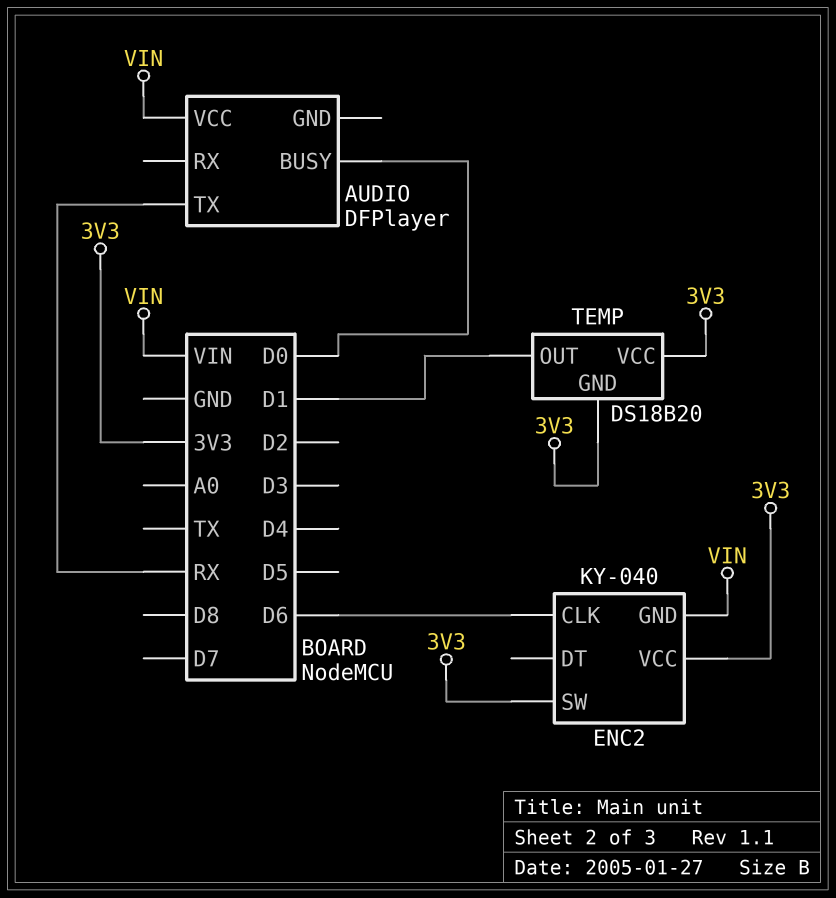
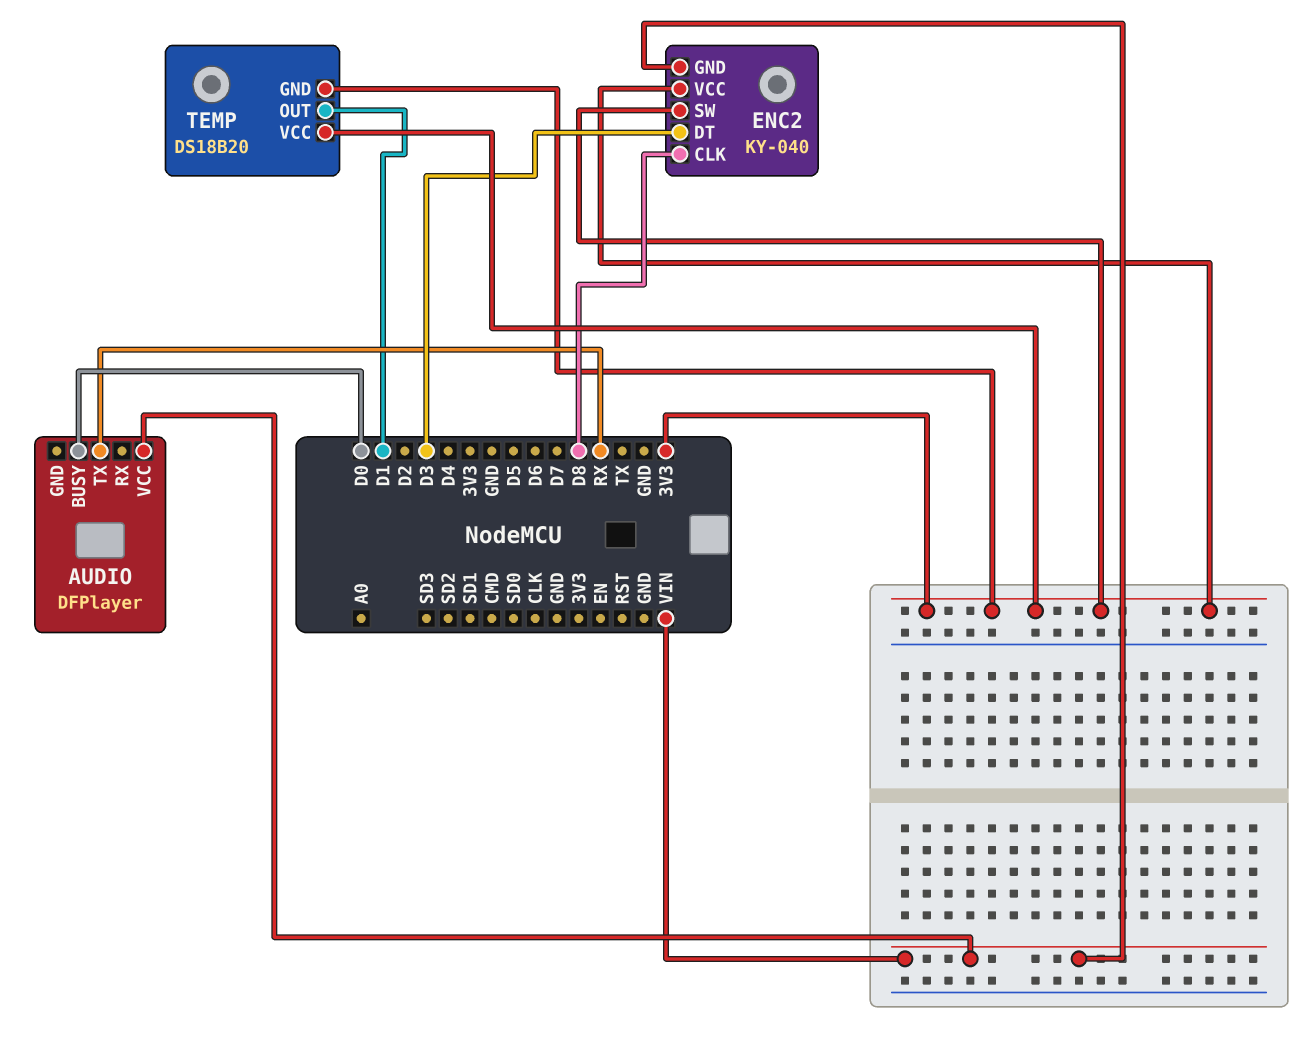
ENC2 pin CLK: D6 -> D8
ENC2 pin DT: none -> D3

